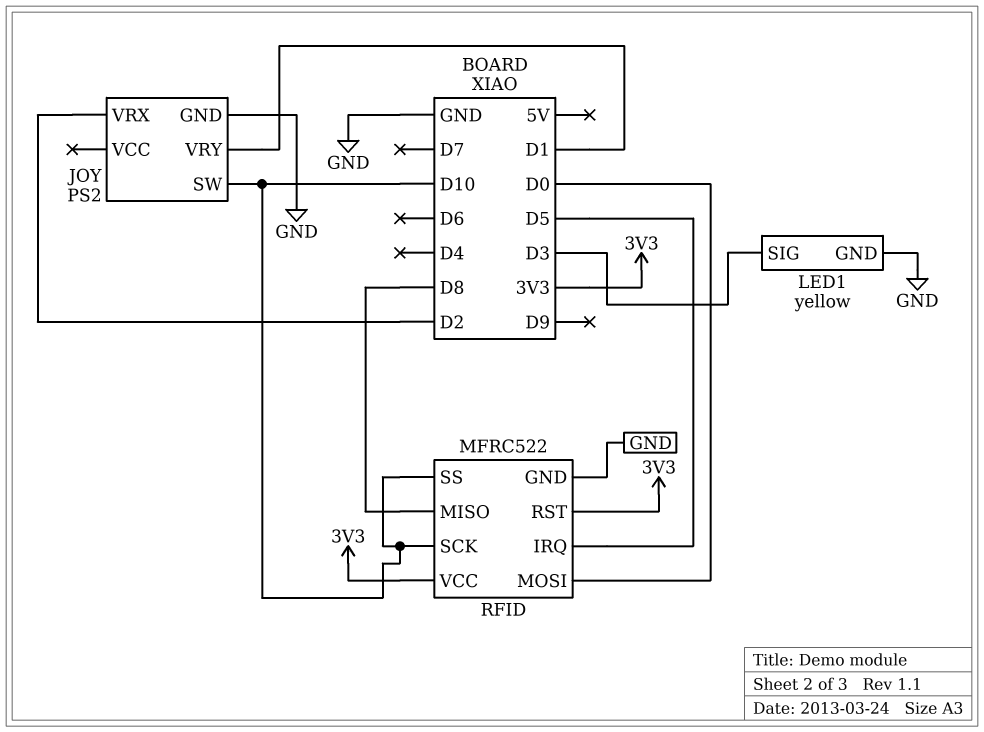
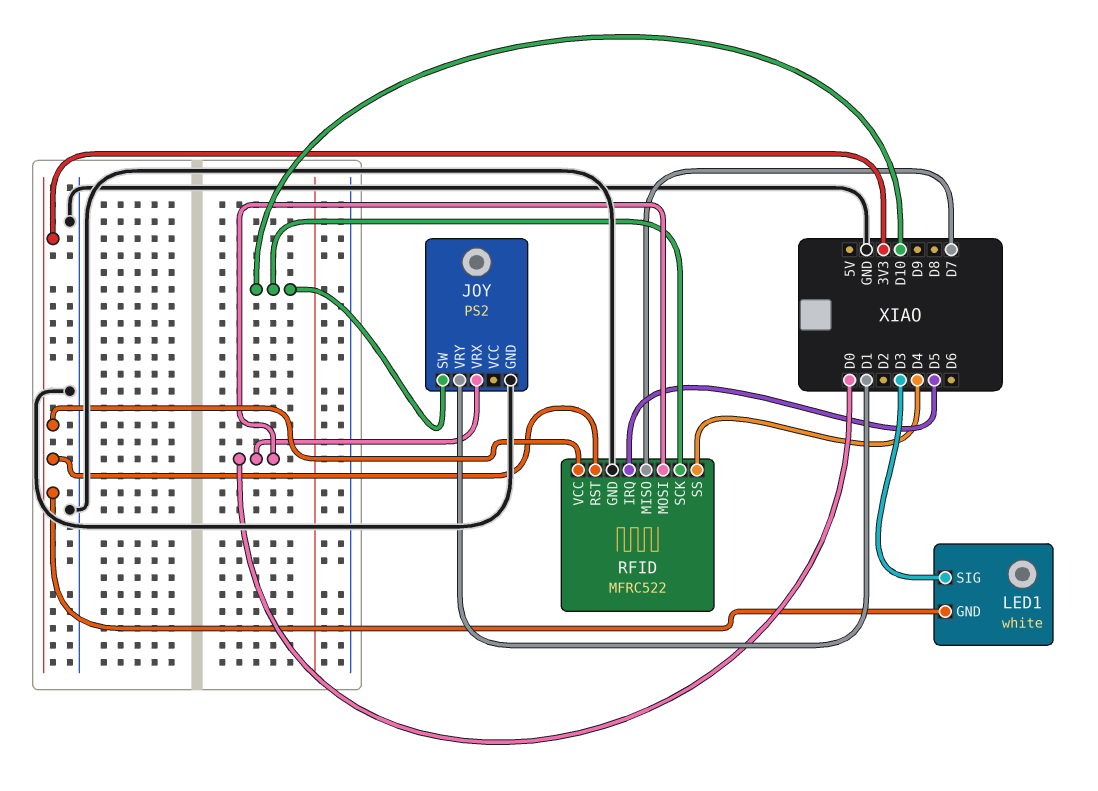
JOY pin VRX: D2 -> D0
LED1: yellow -> white
LED1 pin GND: GND -> 3V3
RFID pin MISO: D8 -> D7
RFID pin SS: D10 -> D4

